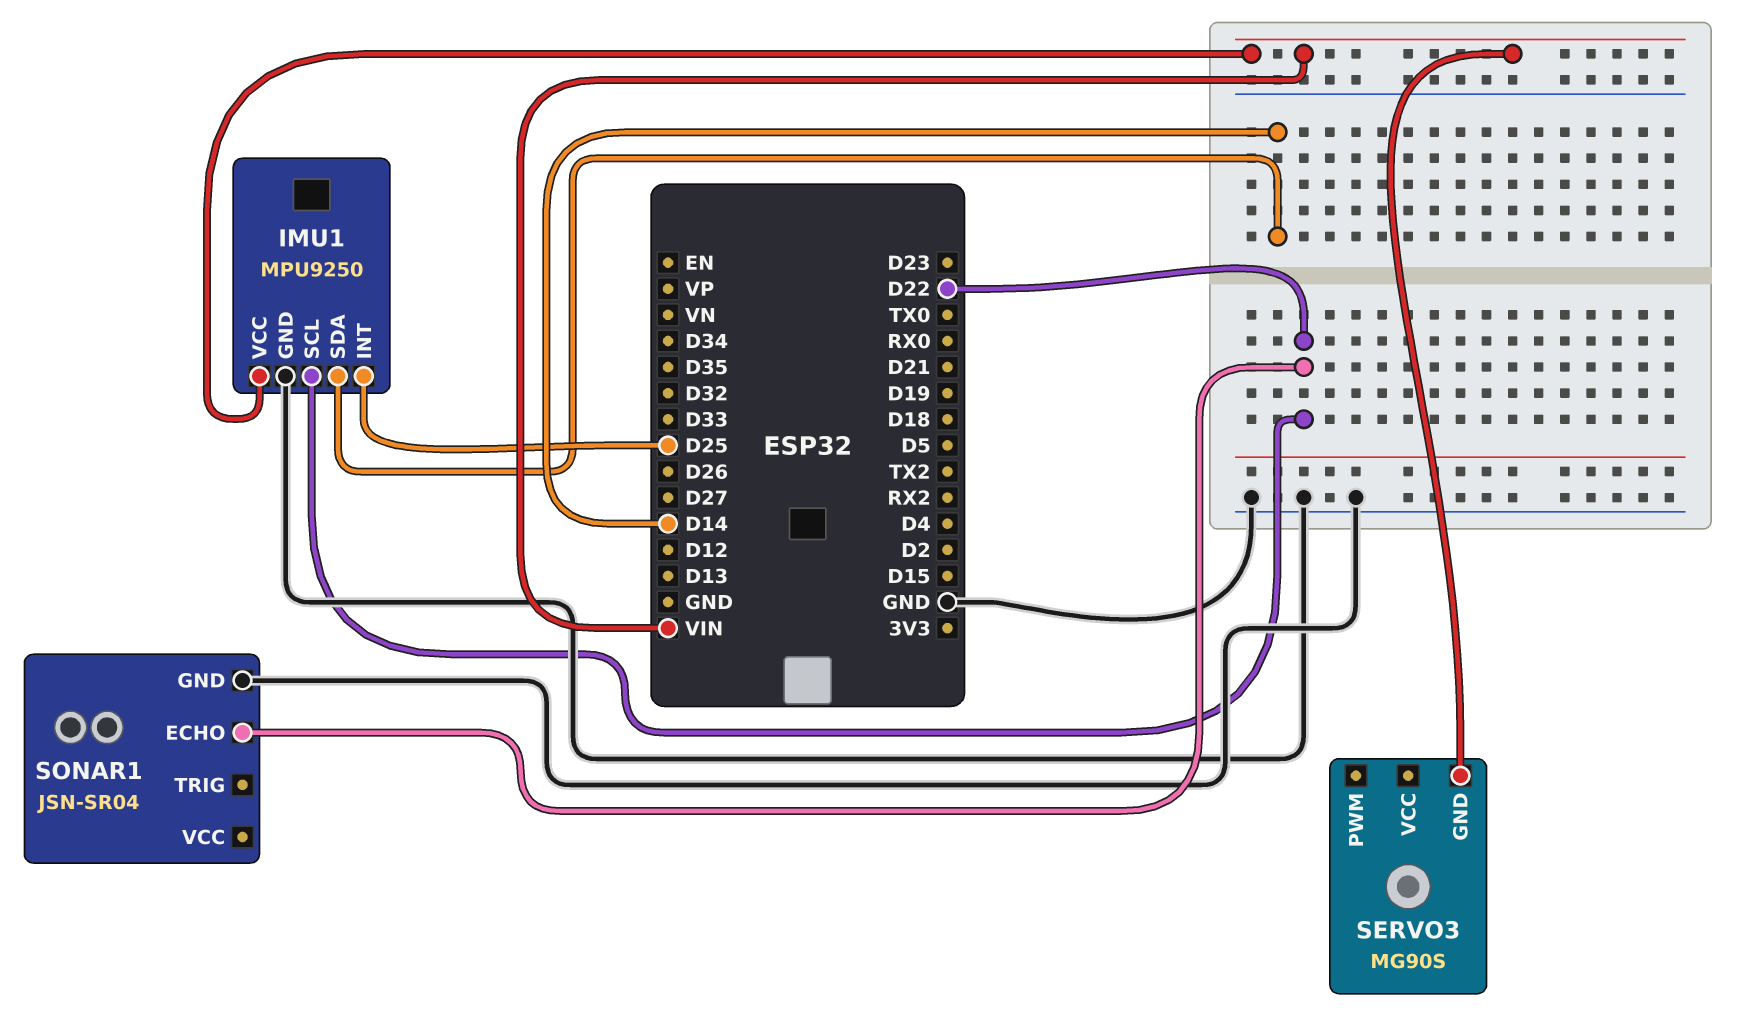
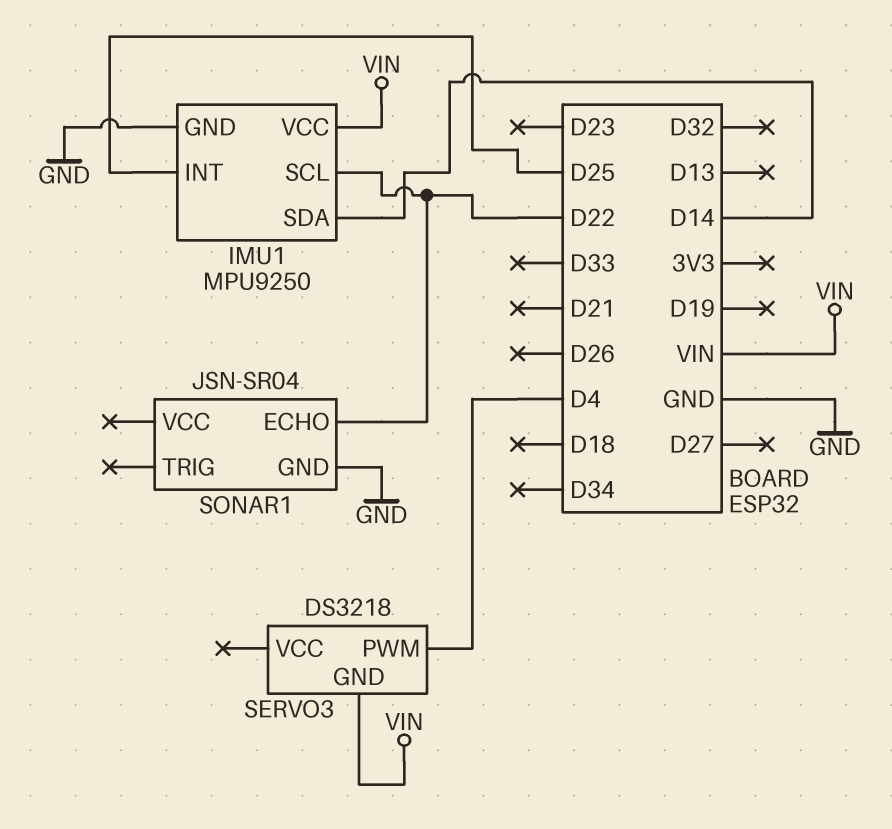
SERVO3: MG90S -> DS3218
SERVO3 pin PWM: none -> D4

